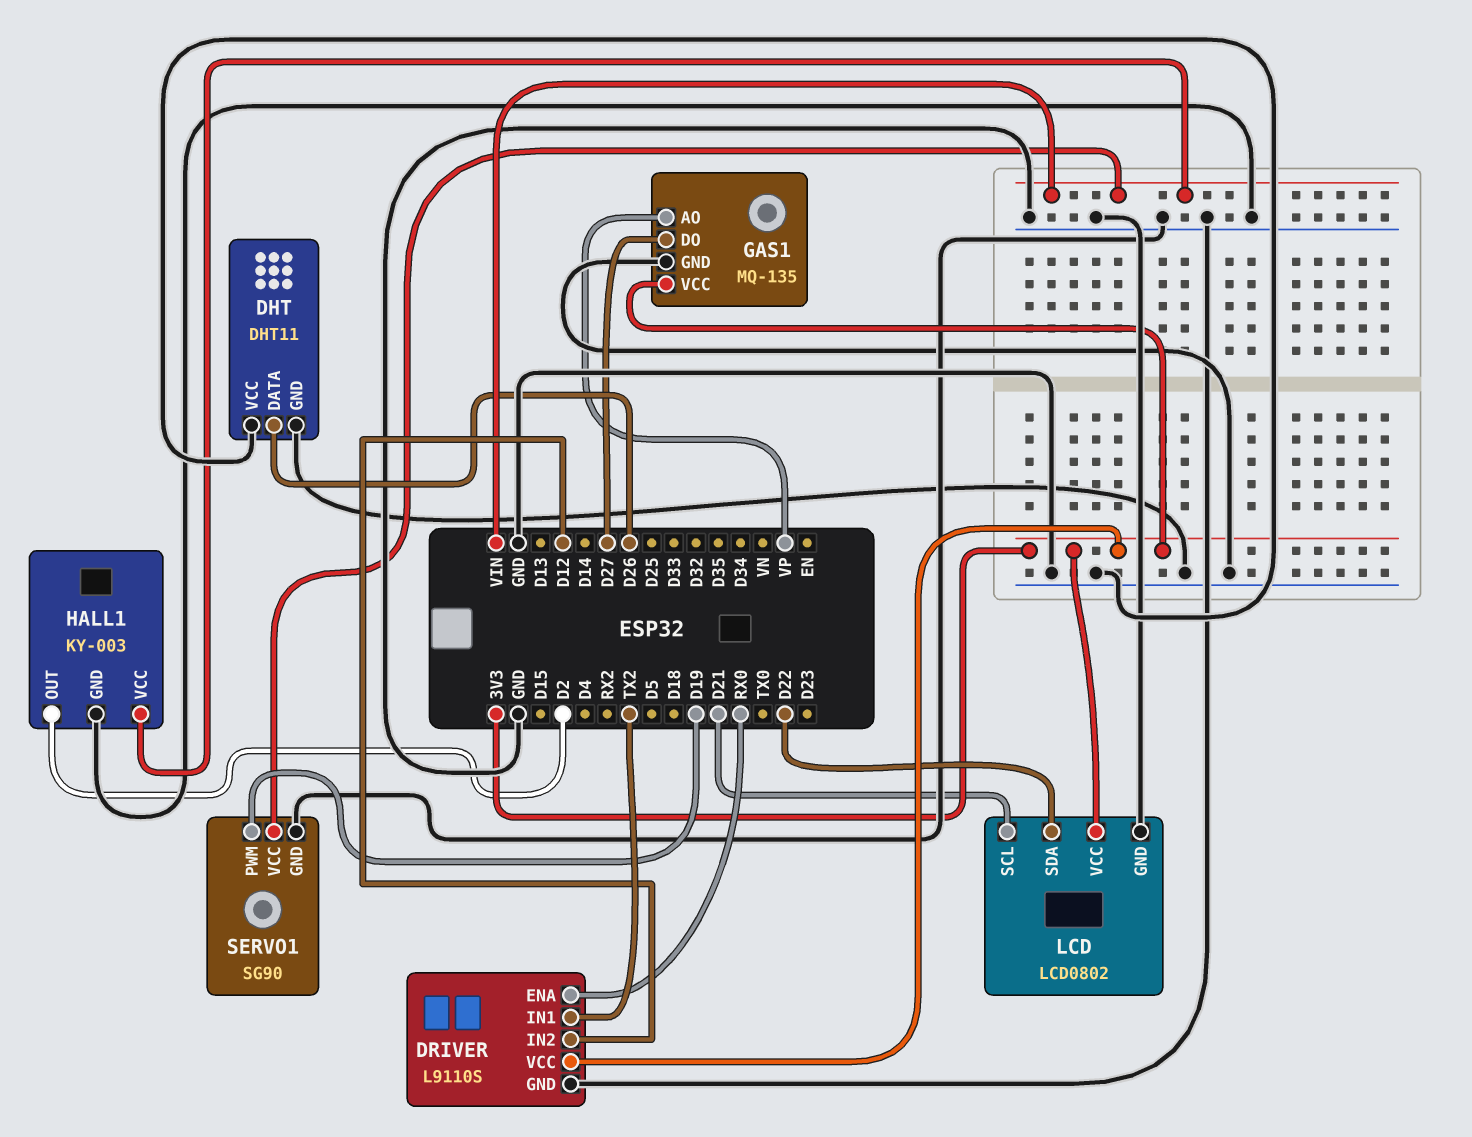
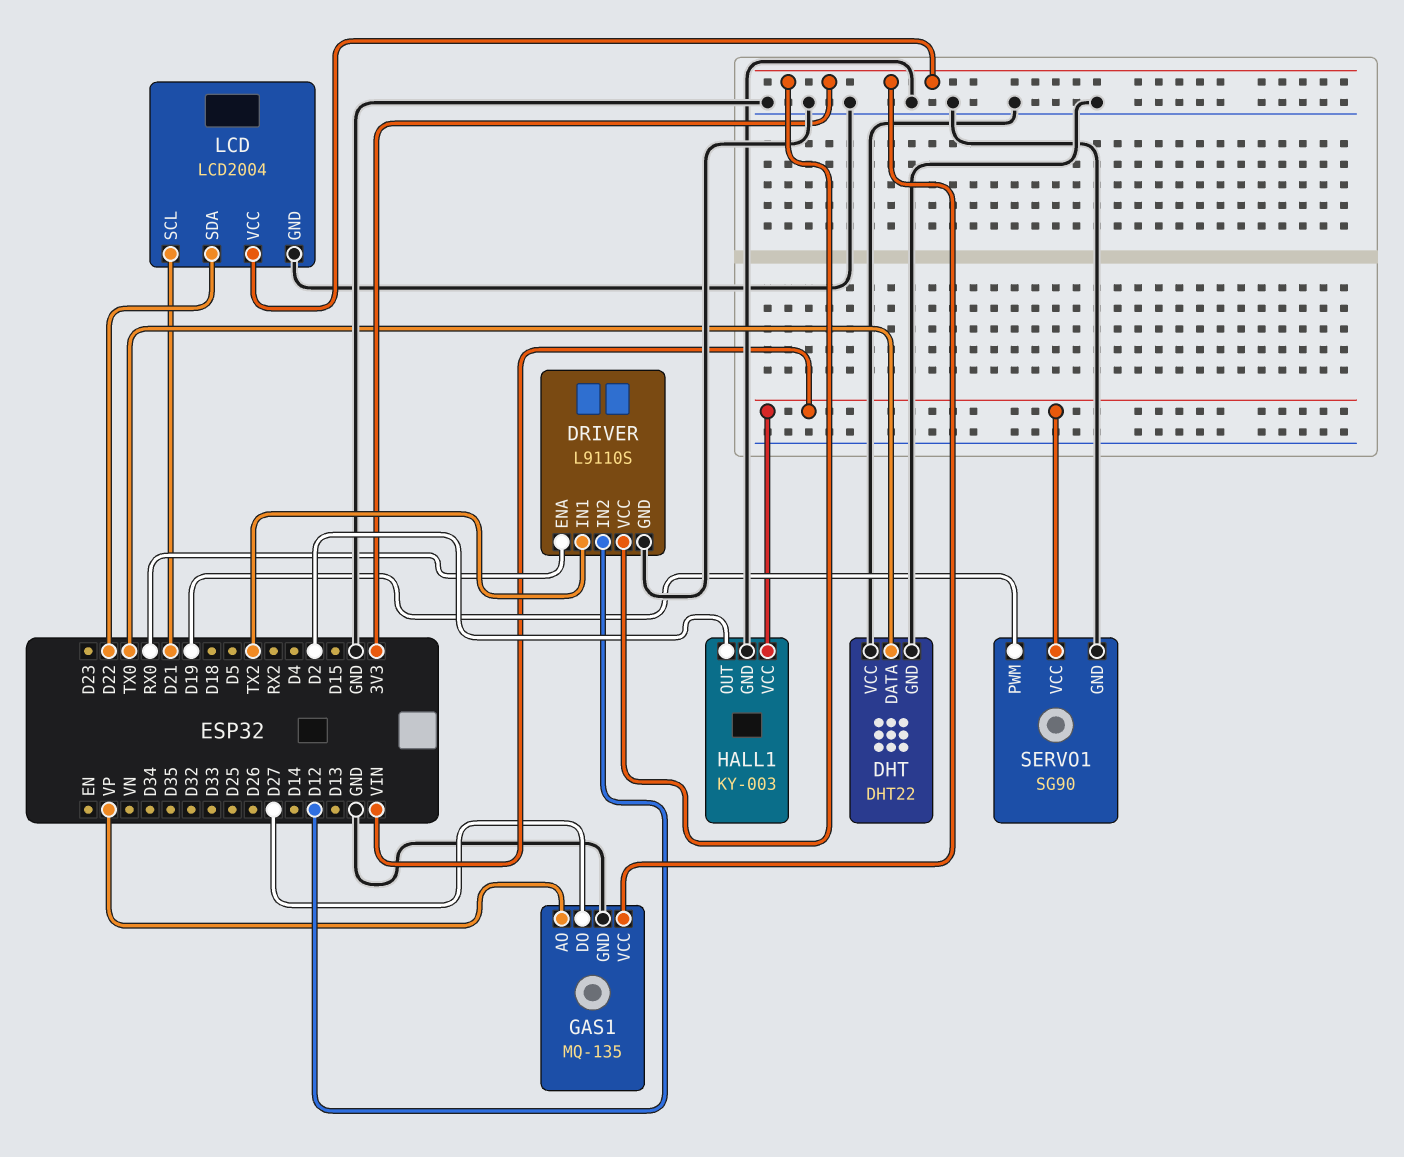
DHT: DHT11 -> DHT22
DHT pin DATA: D26 -> TX0
LCD: LCD0802 -> LCD2004

